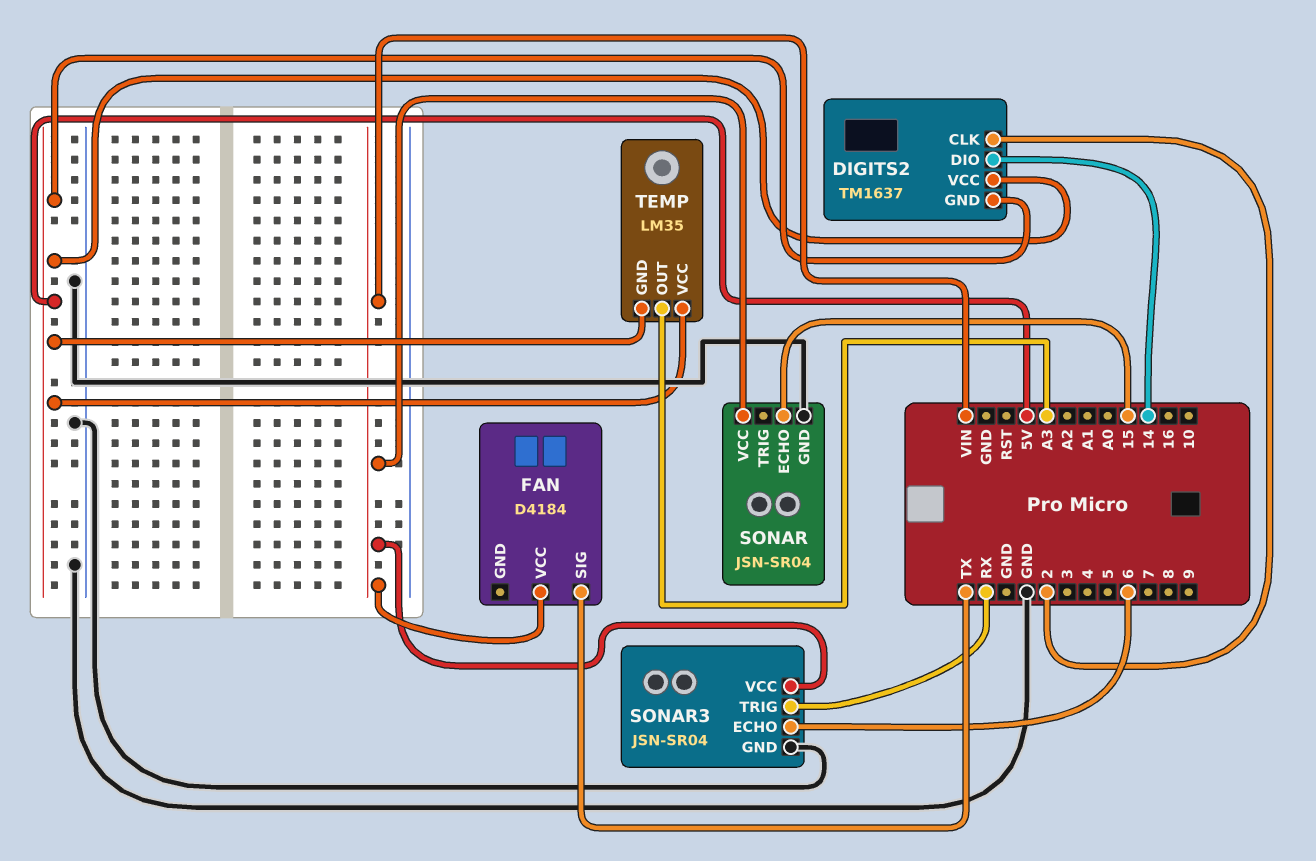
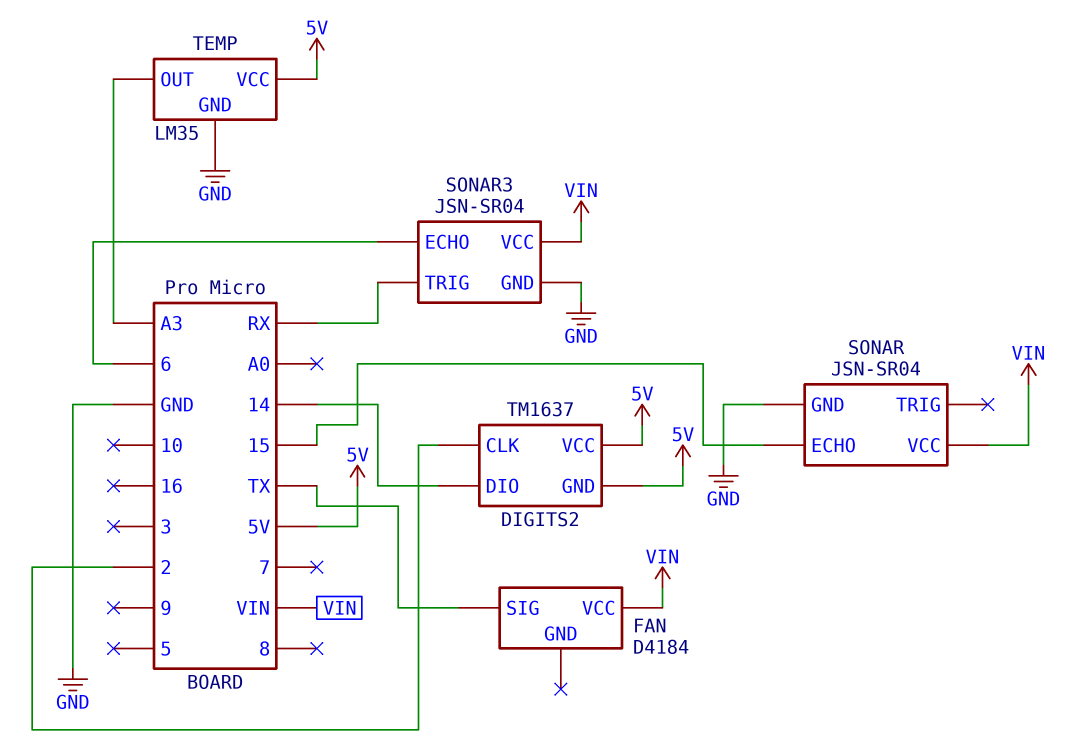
TEMP pin GND: 5V -> GND

